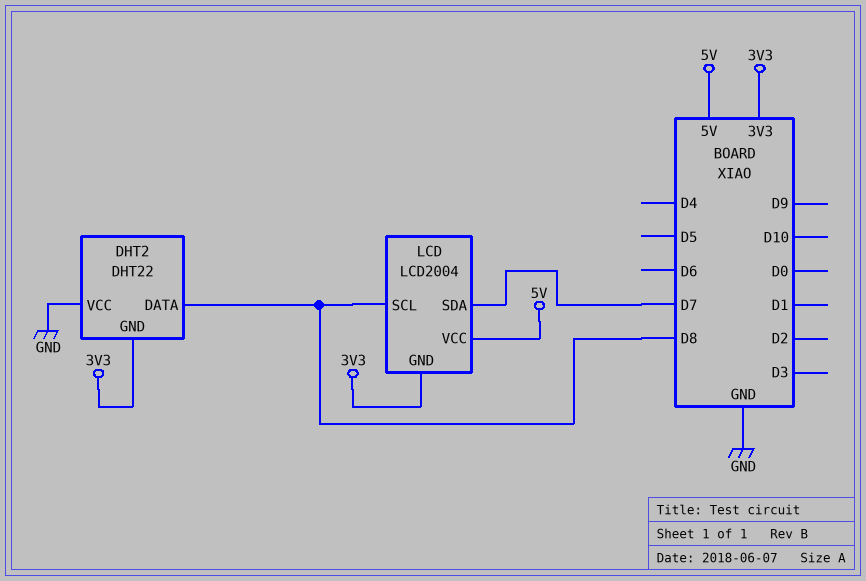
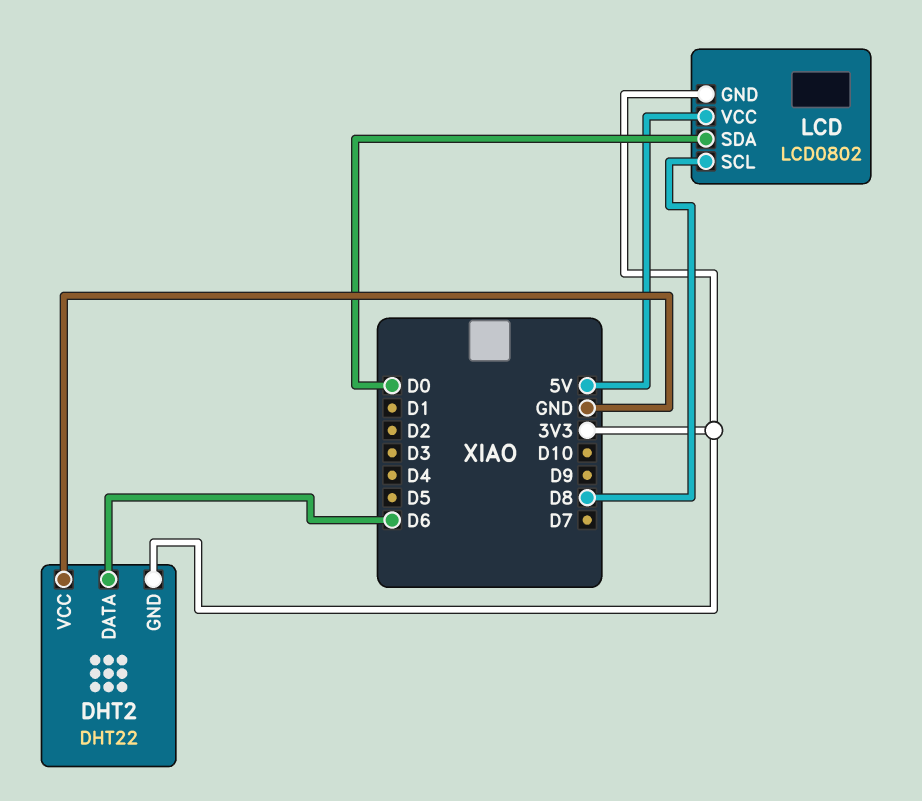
DHT2 pin DATA: D8 -> D6
LCD: LCD2004 -> LCD0802
LCD pin SDA: D7 -> D0

